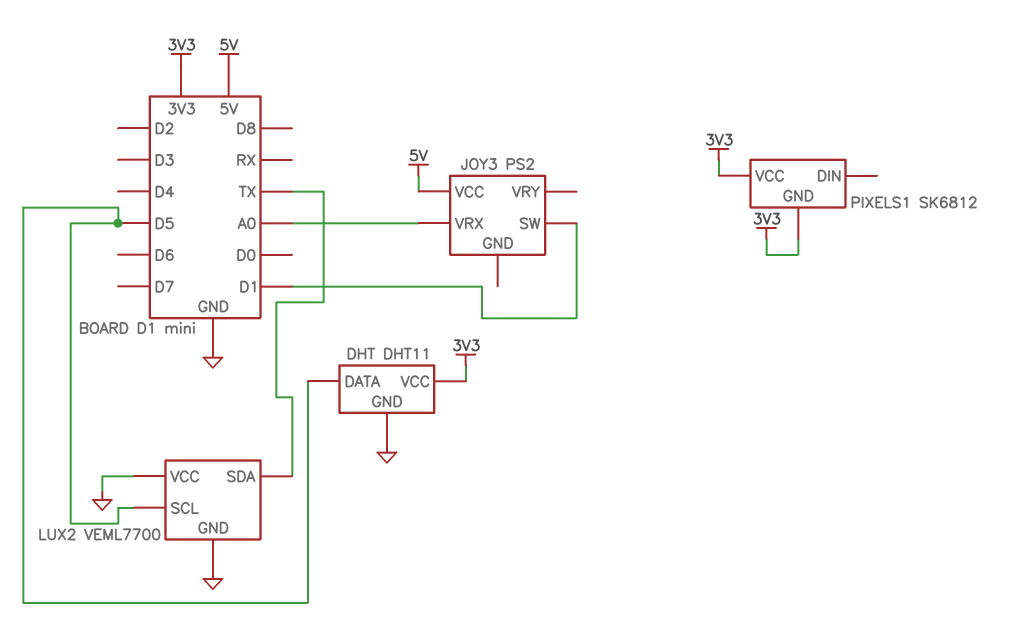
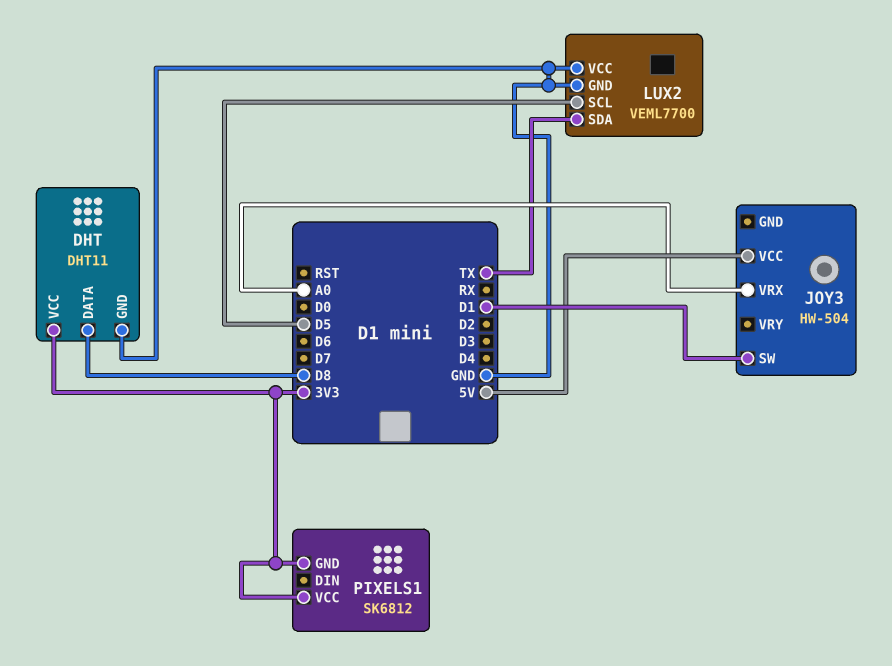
DHT pin DATA: D5 -> D8
JOY3: PS2 -> HW-504

